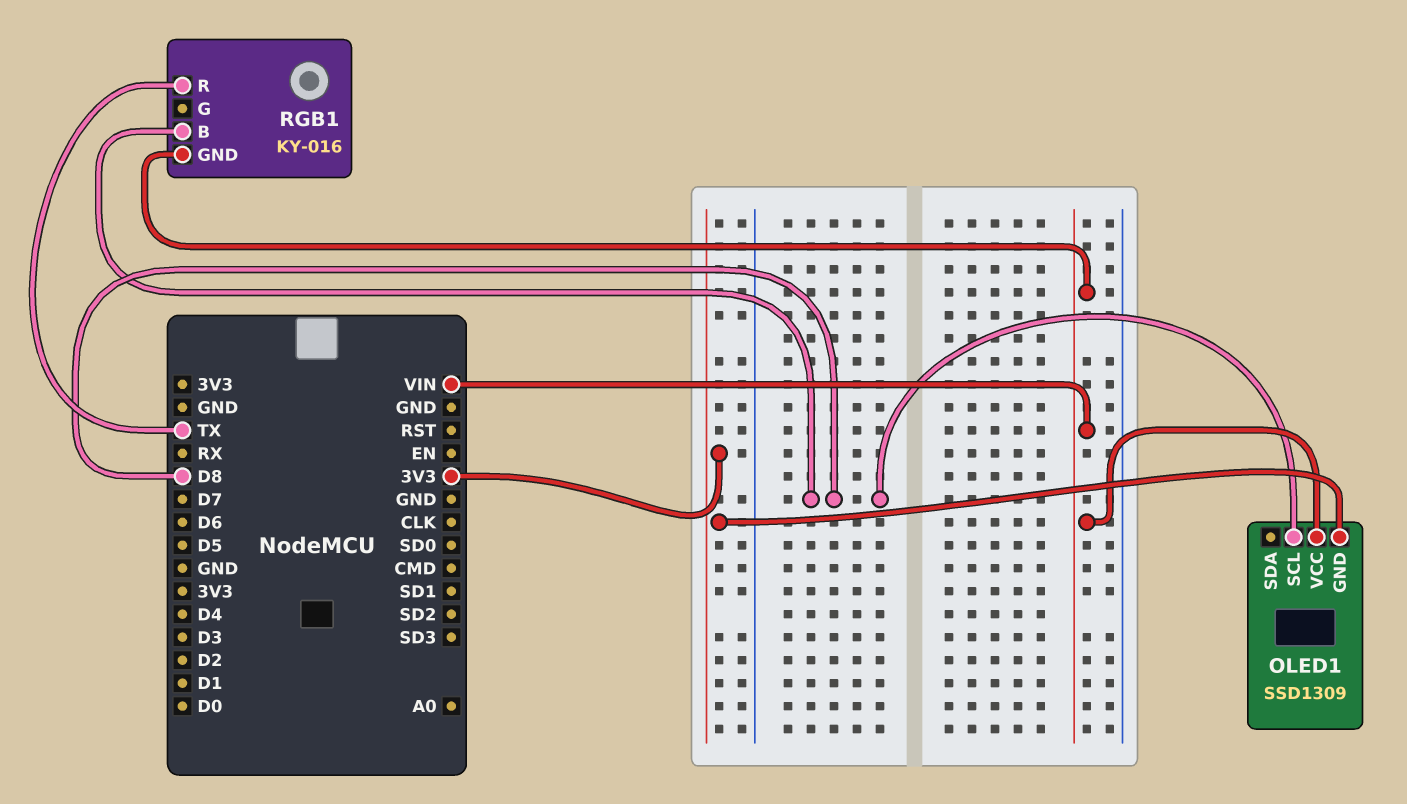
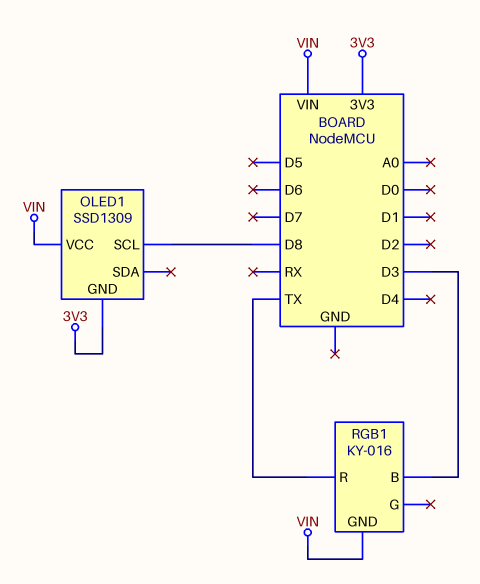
RGB1 pin B: D8 -> D3

